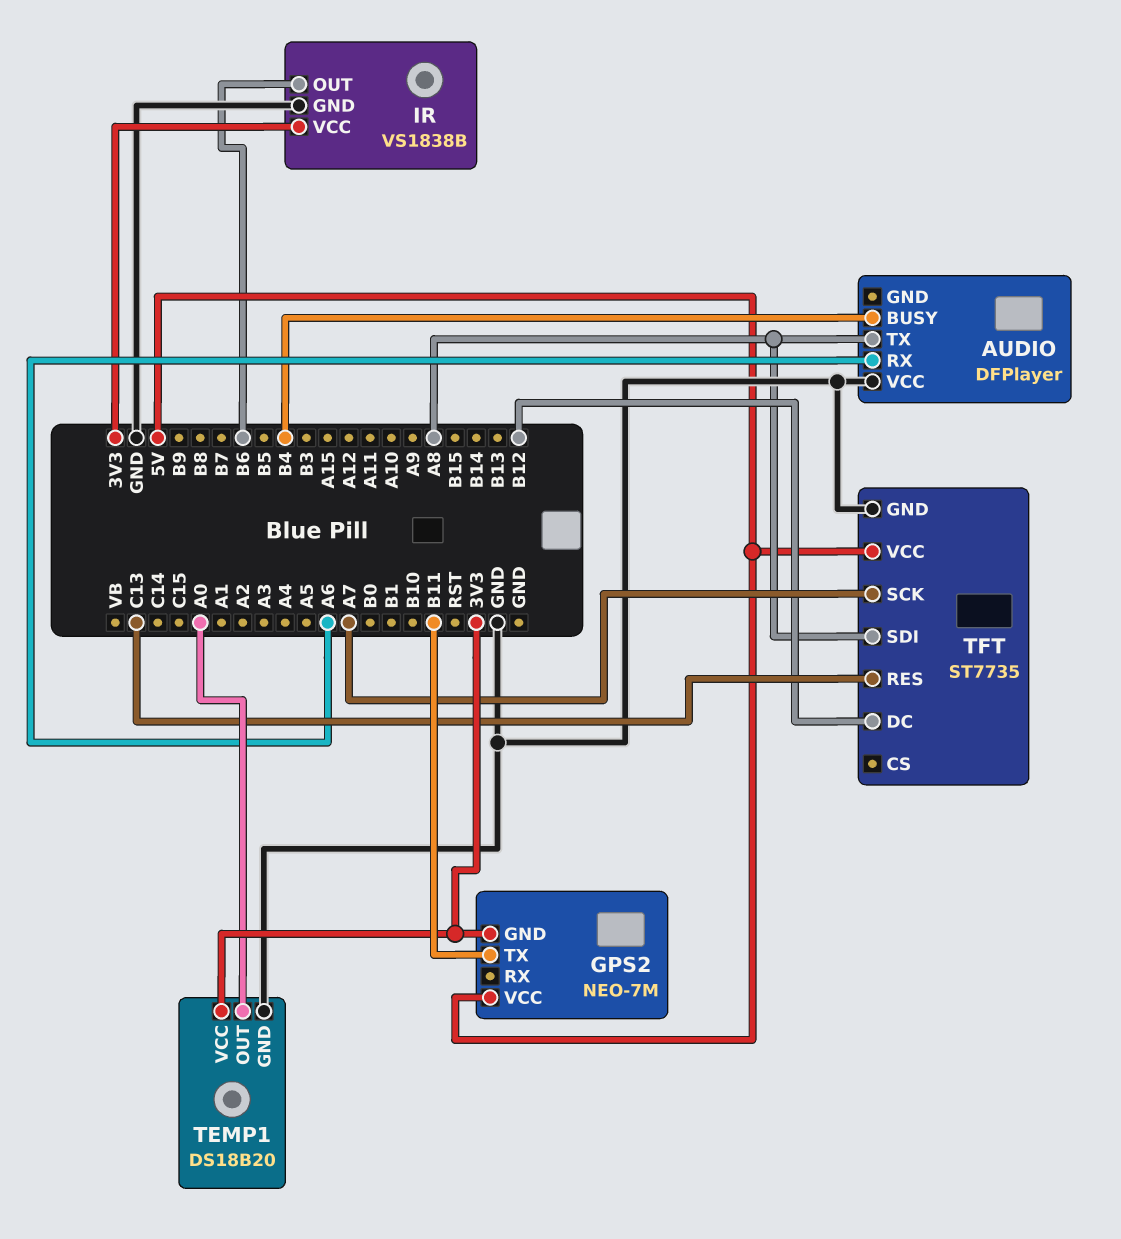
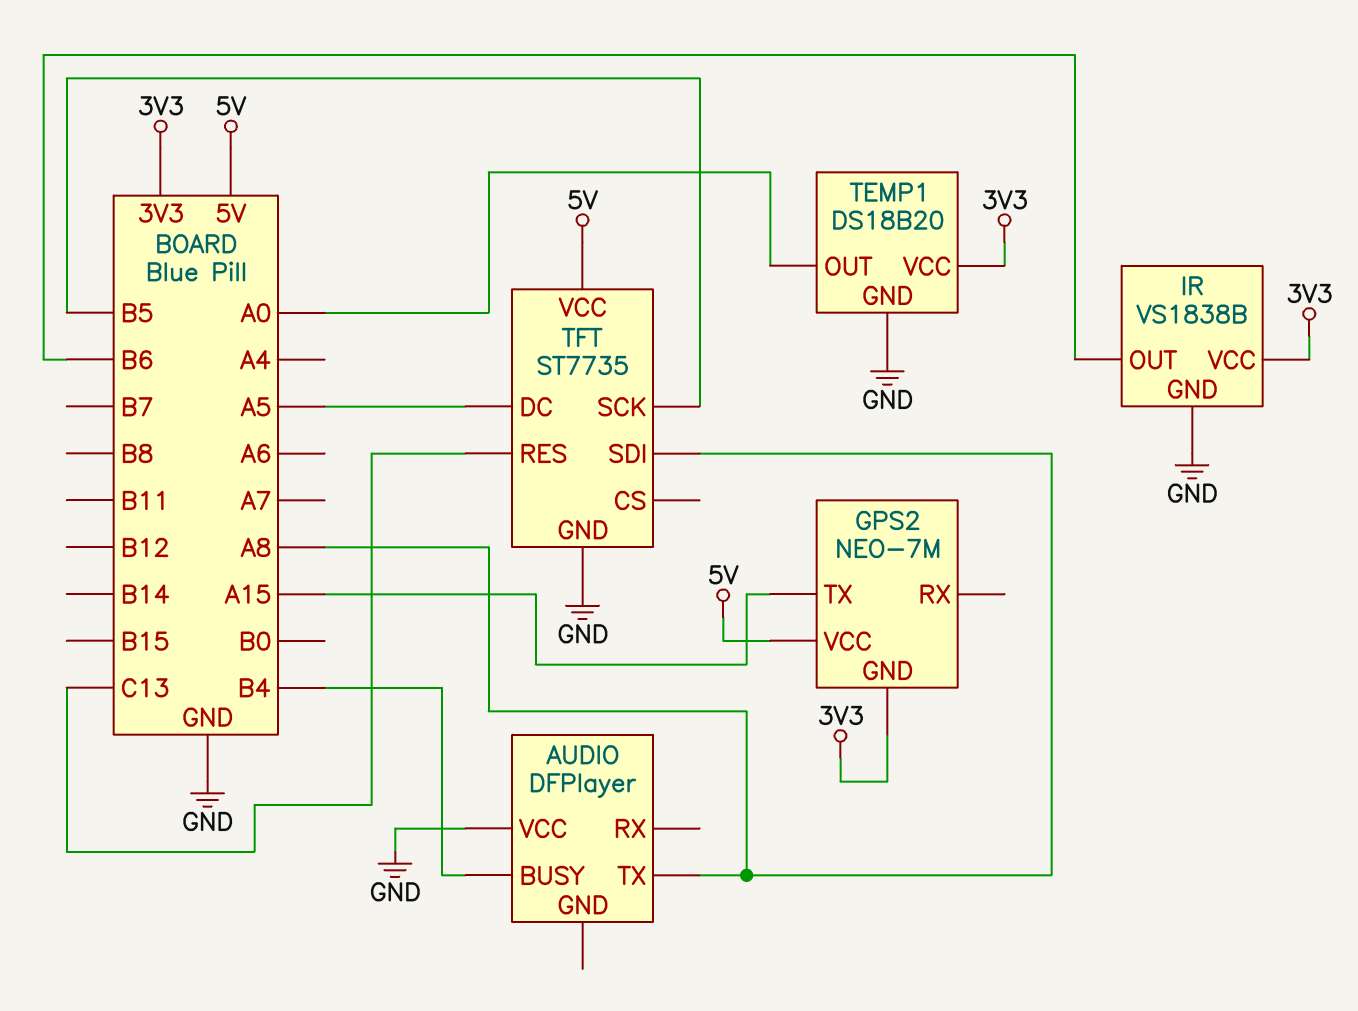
AUDIO pin RX: A6 -> none
GPS2 pin TX: B11 -> A15
TFT pin DC: B12 -> A5
TFT pin SCK: A7 -> B5

